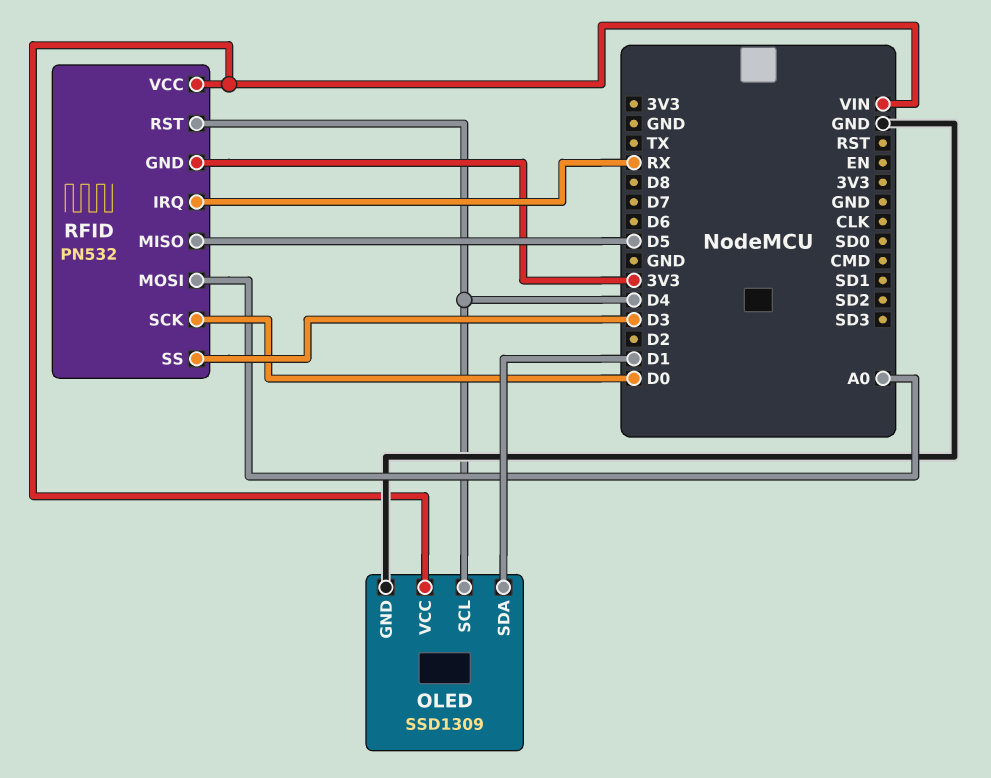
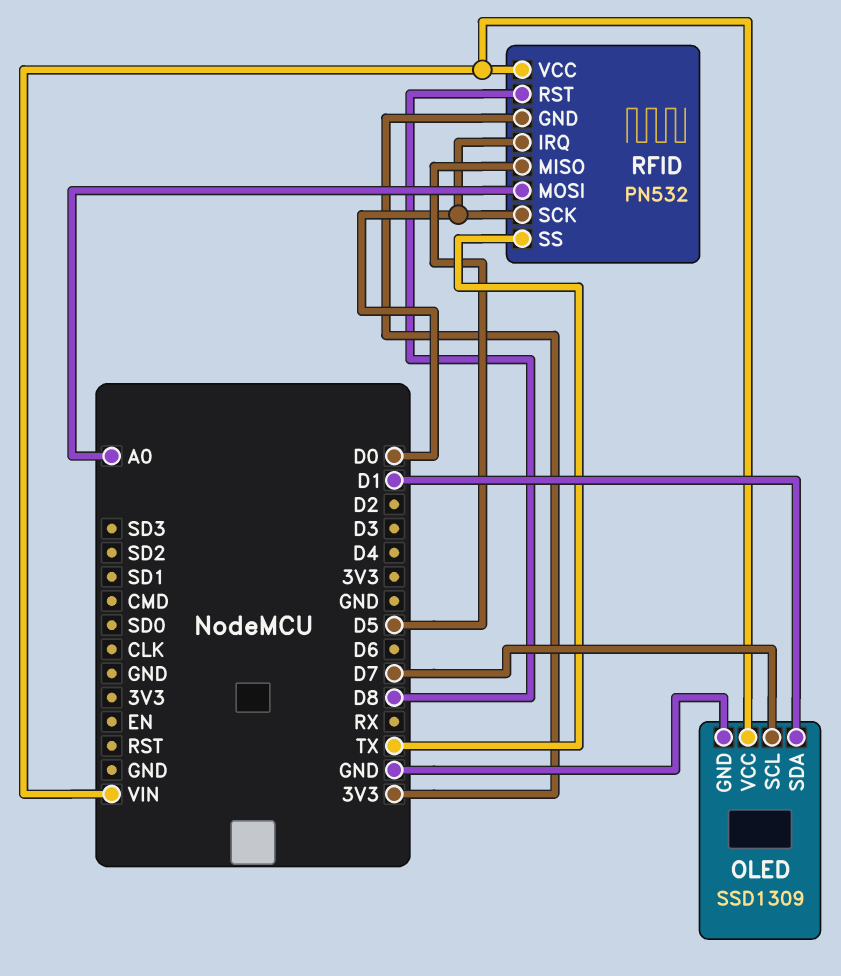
OLED pin SCL: D4 -> D7
RFID pin IRQ: RX -> D0
RFID pin RST: D4 -> D8
RFID pin SS: D3 -> TX

